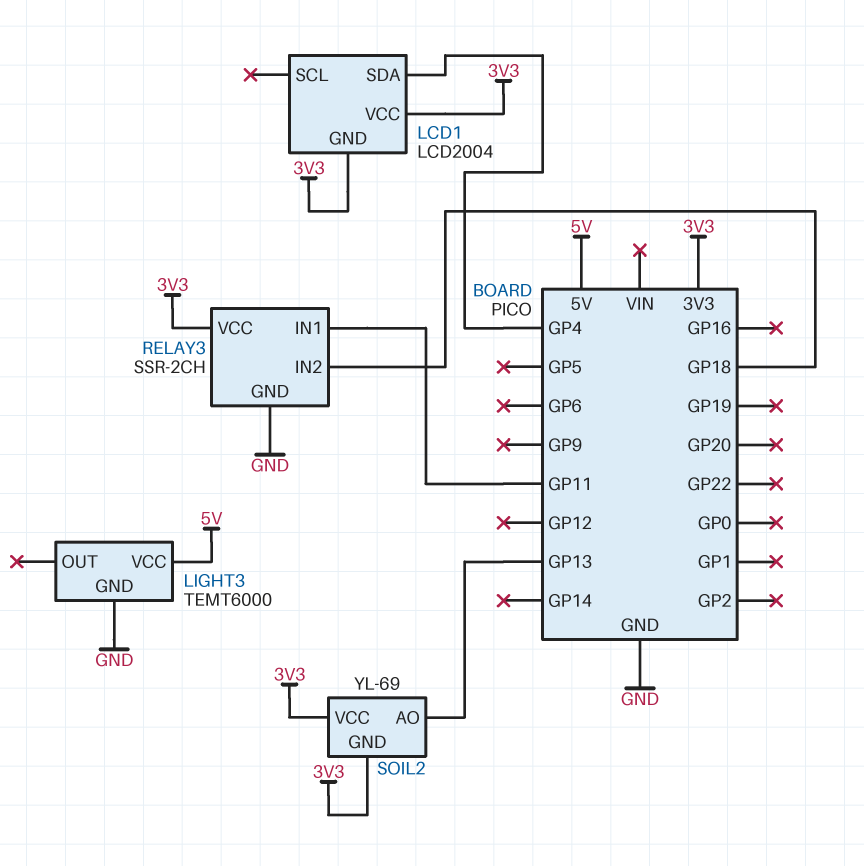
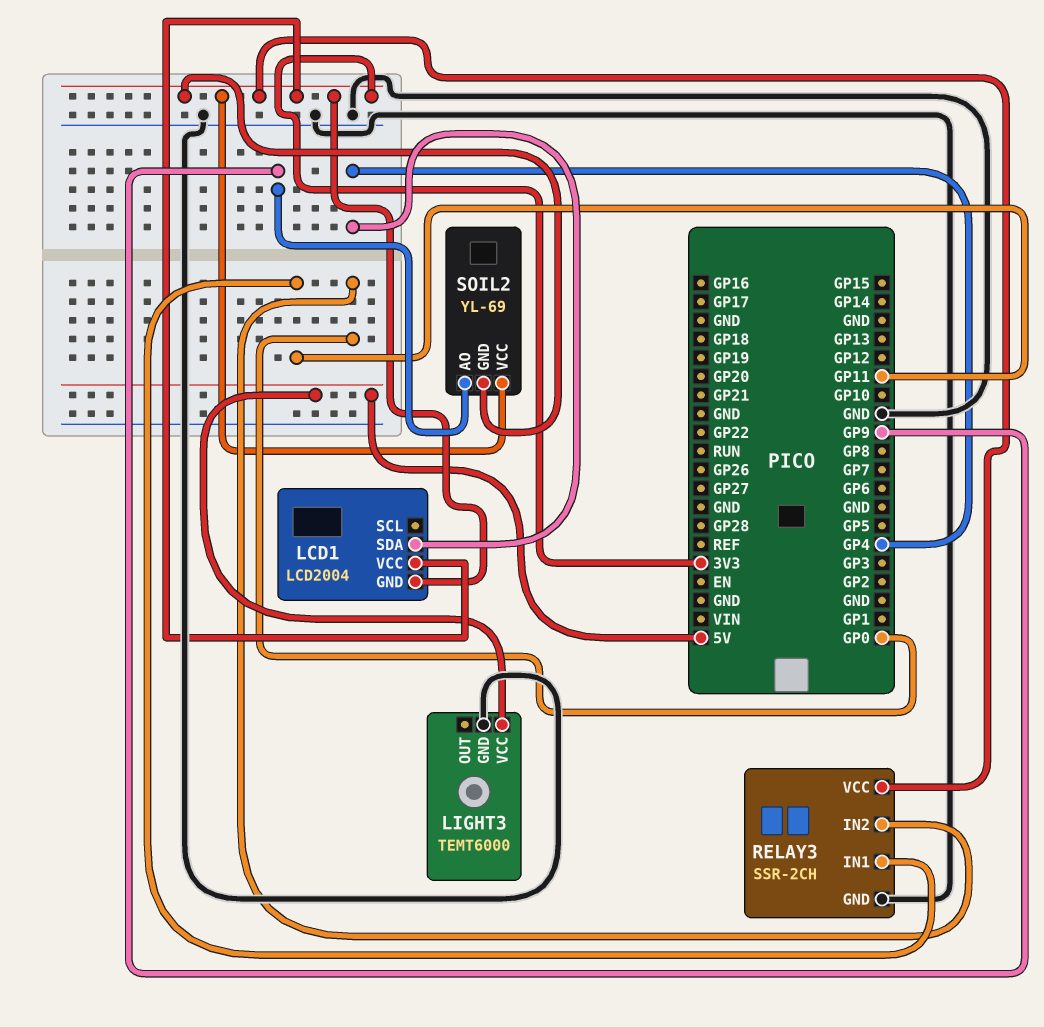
RELAY3 pin IN2: GP18 -> GP0
SOIL2 pin AO: GP13 -> GP9

